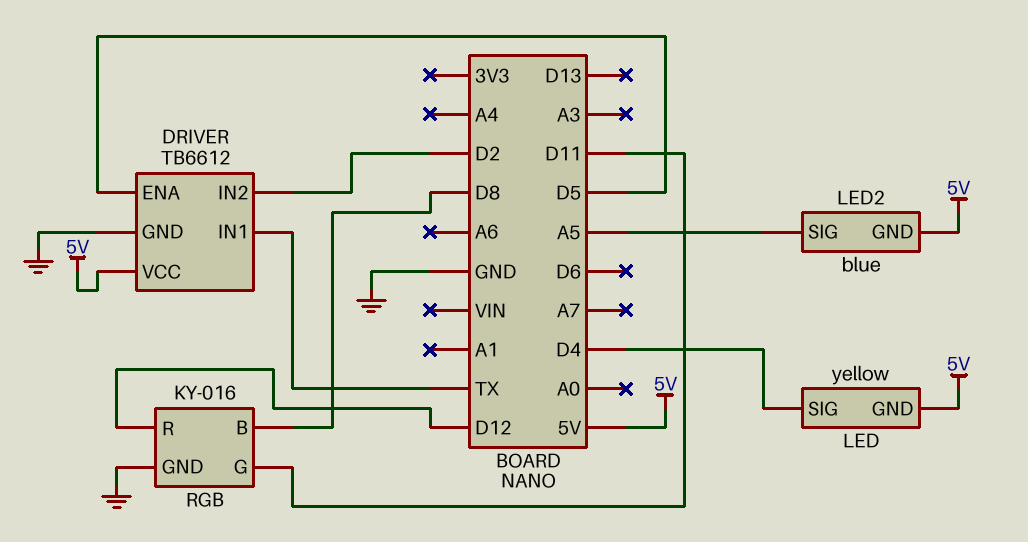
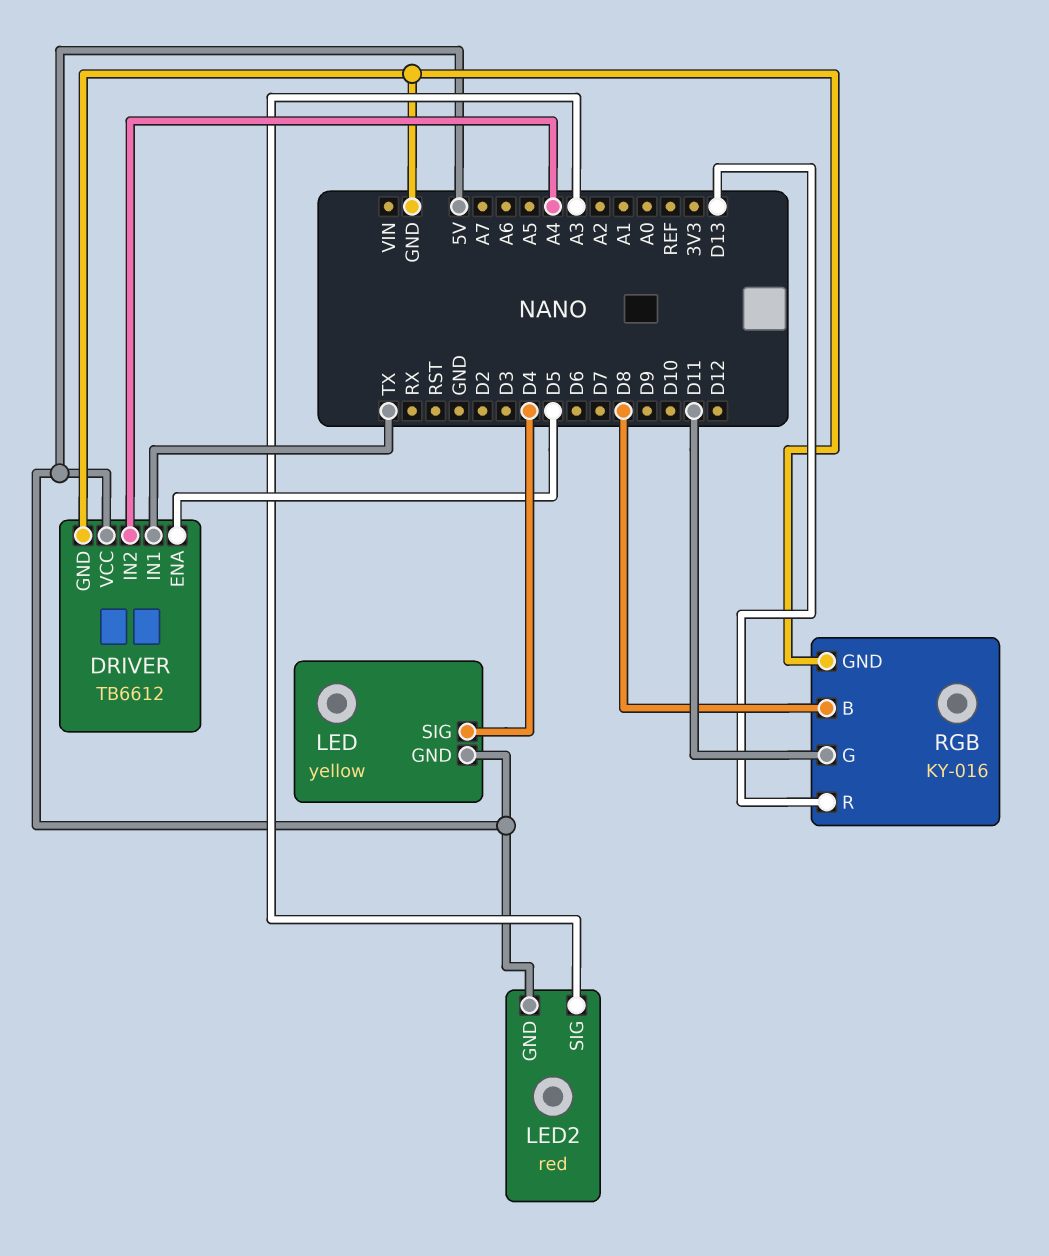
DRIVER pin IN2: D2 -> A4
LED2: blue -> red
LED2 pin SIG: A5 -> A3
RGB pin R: D12 -> D13

